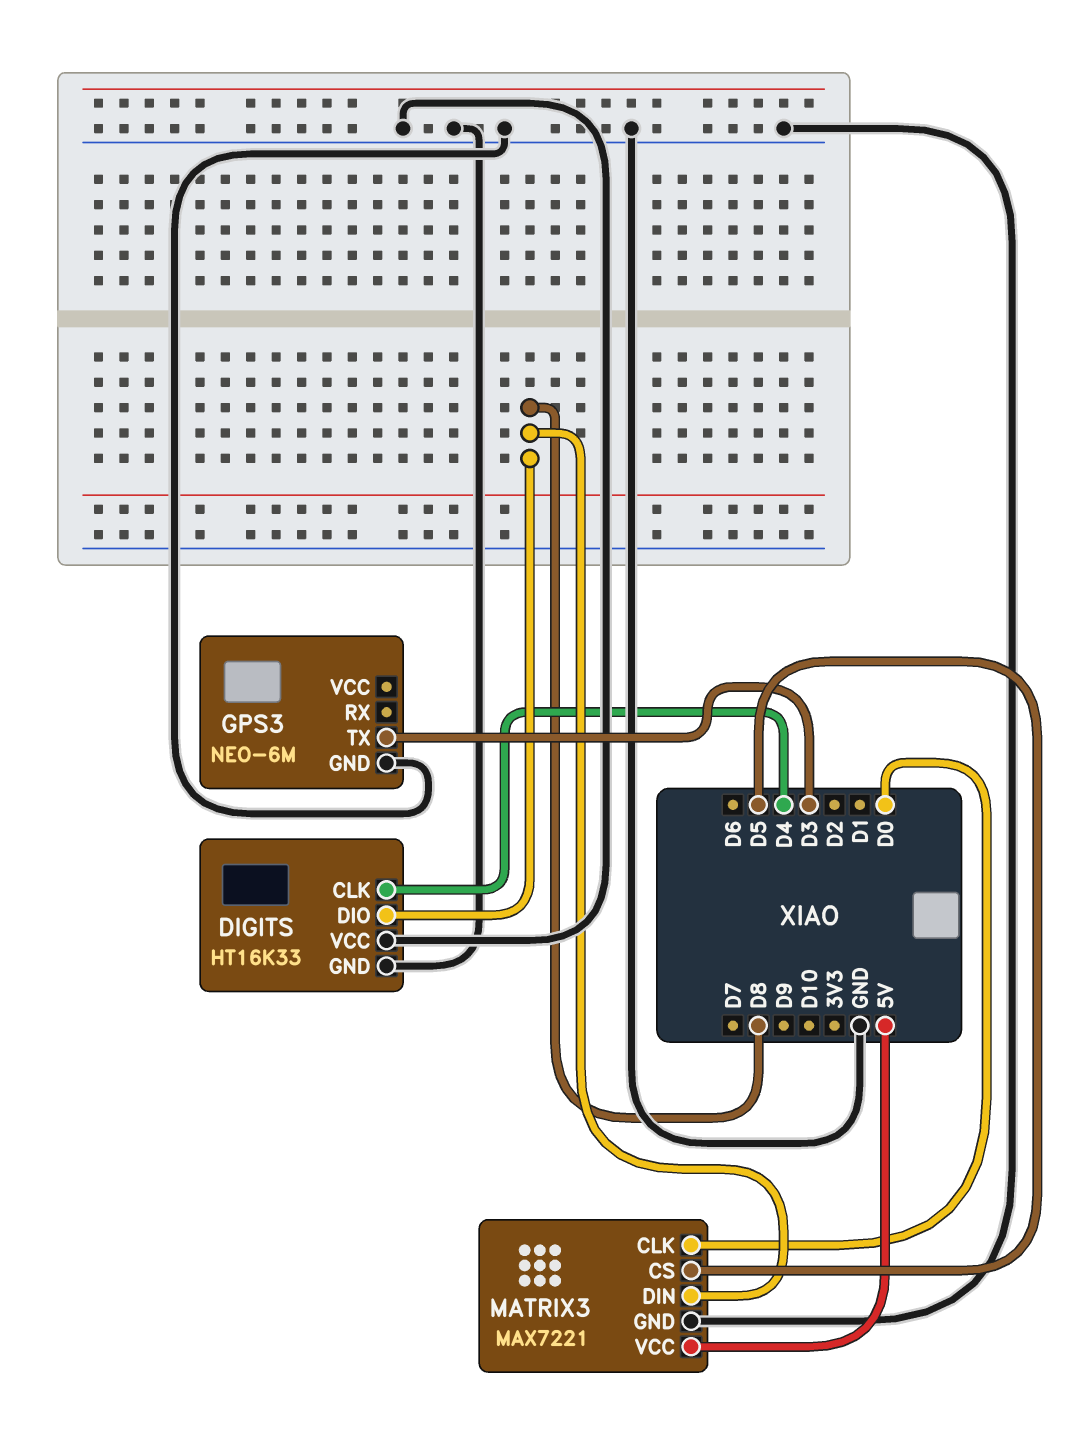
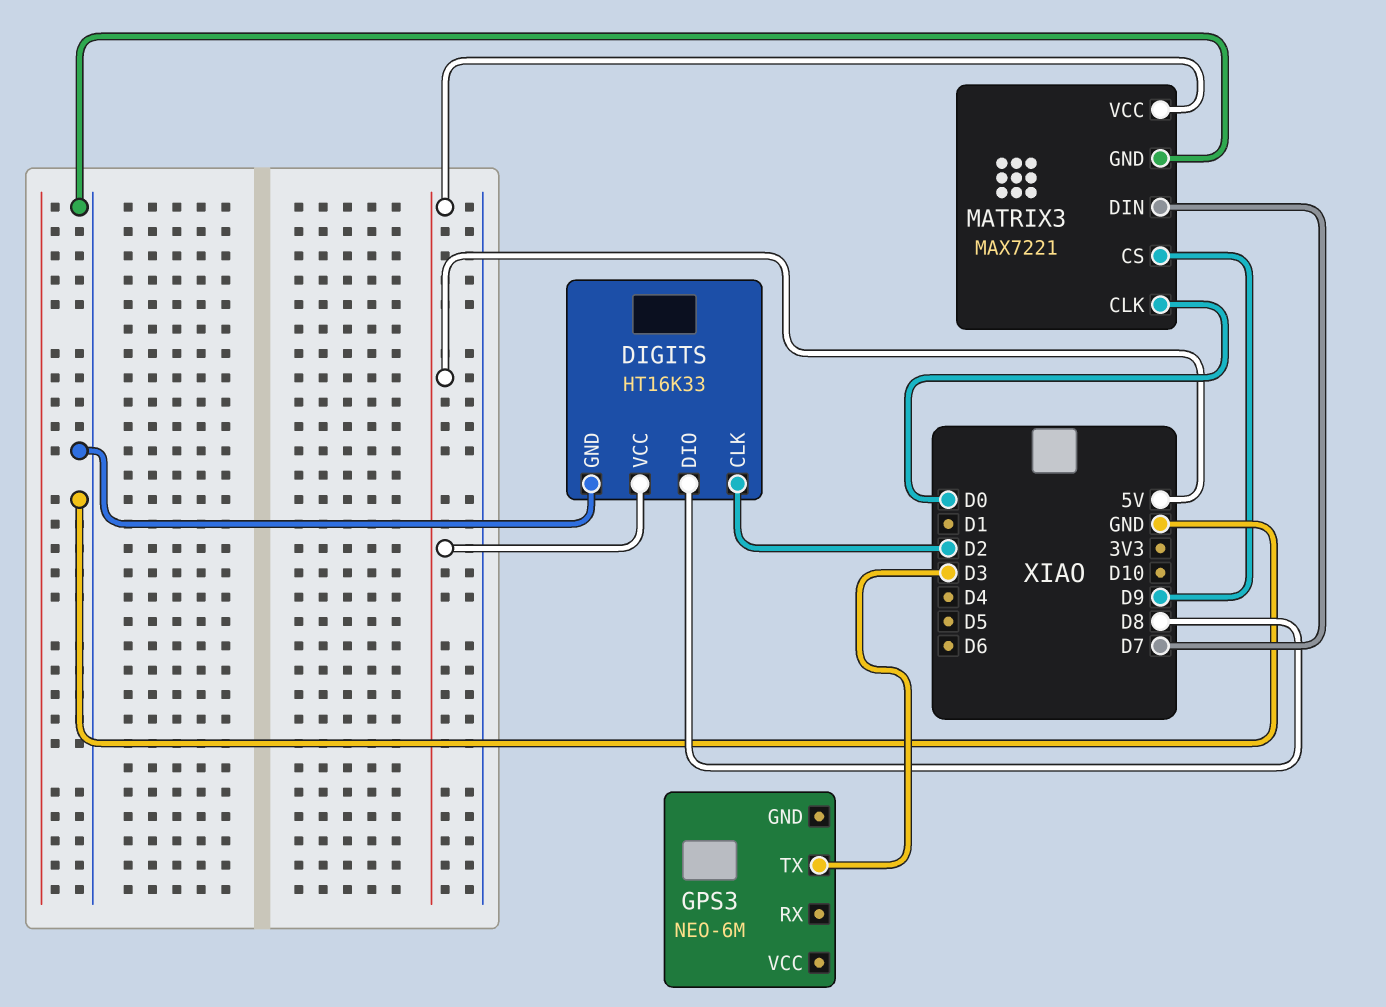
DIGITS pin CLK: D4 -> D2
DIGITS pin VCC: GND -> 5V
GPS3 pin GND: GND -> none
MATRIX3 pin CS: D5 -> D9
MATRIX3 pin DIN: D8 -> D7

